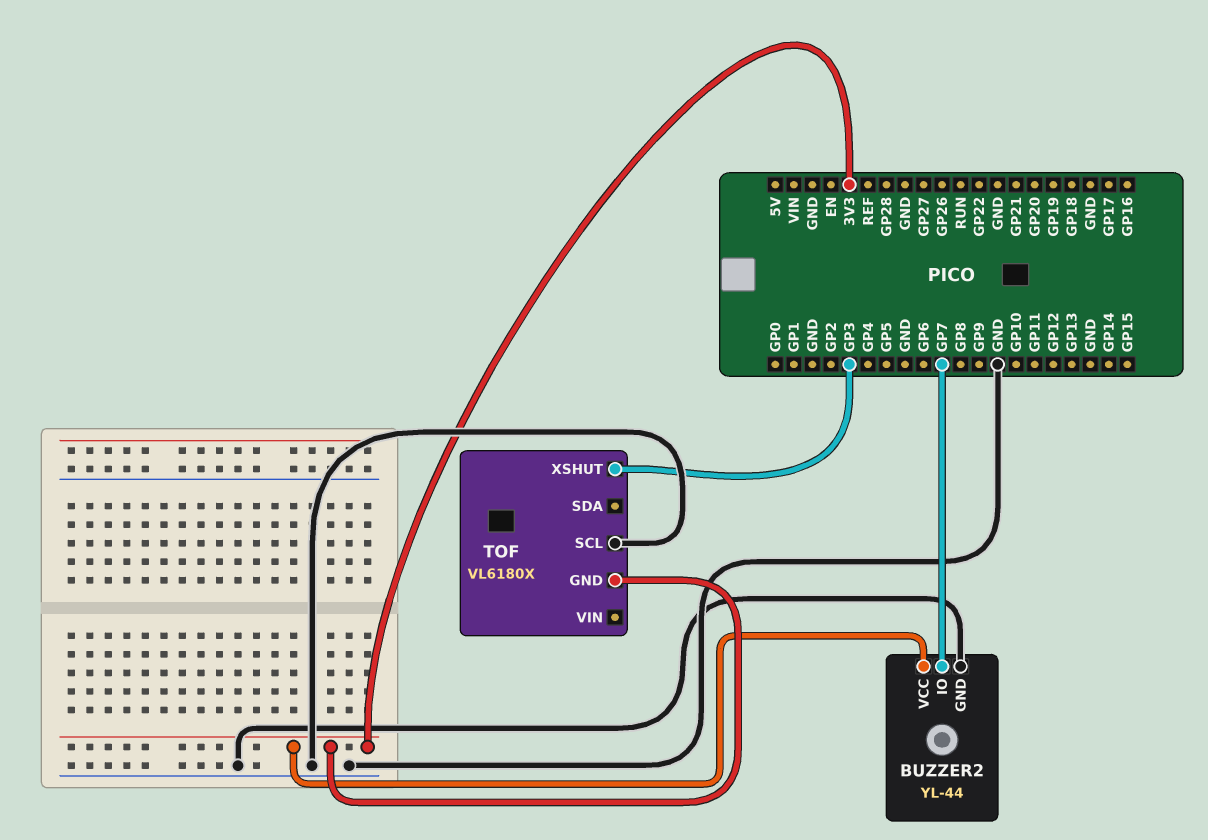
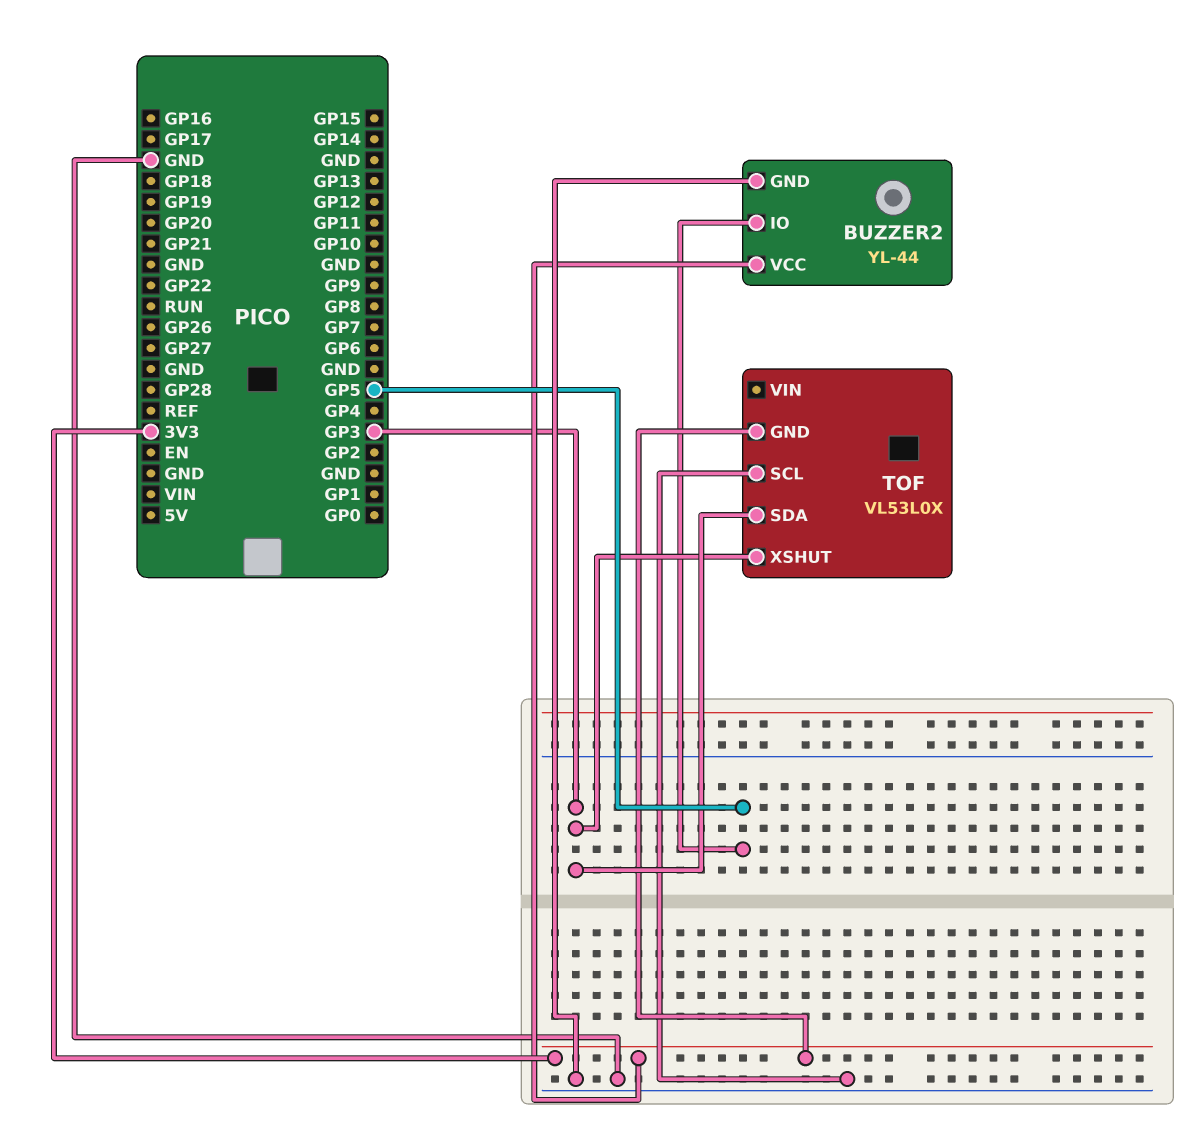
BUZZER2 pin IO: GP7 -> GP5
TOF: VL6180X -> VL53L0X
TOF pin SDA: none -> GP3

